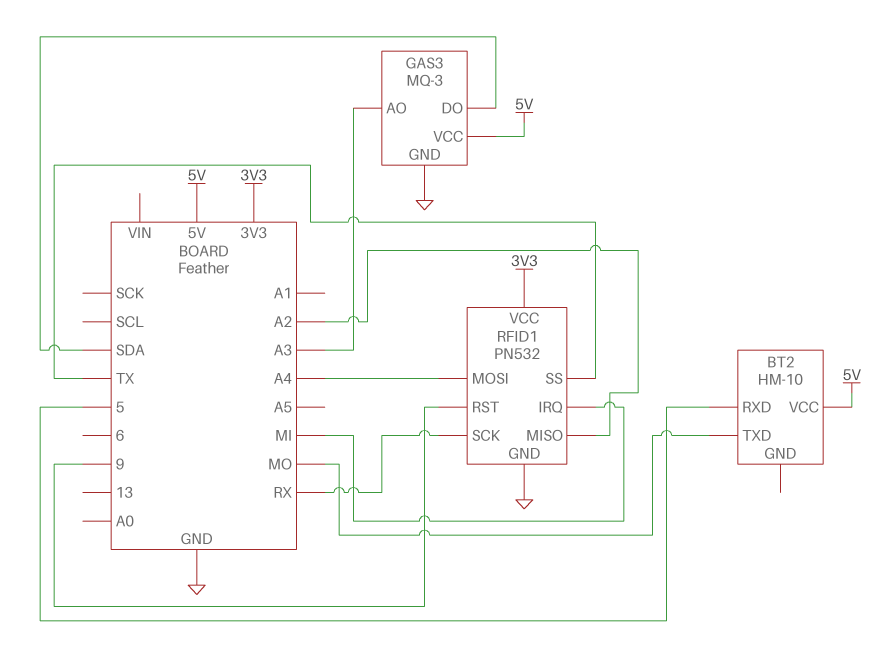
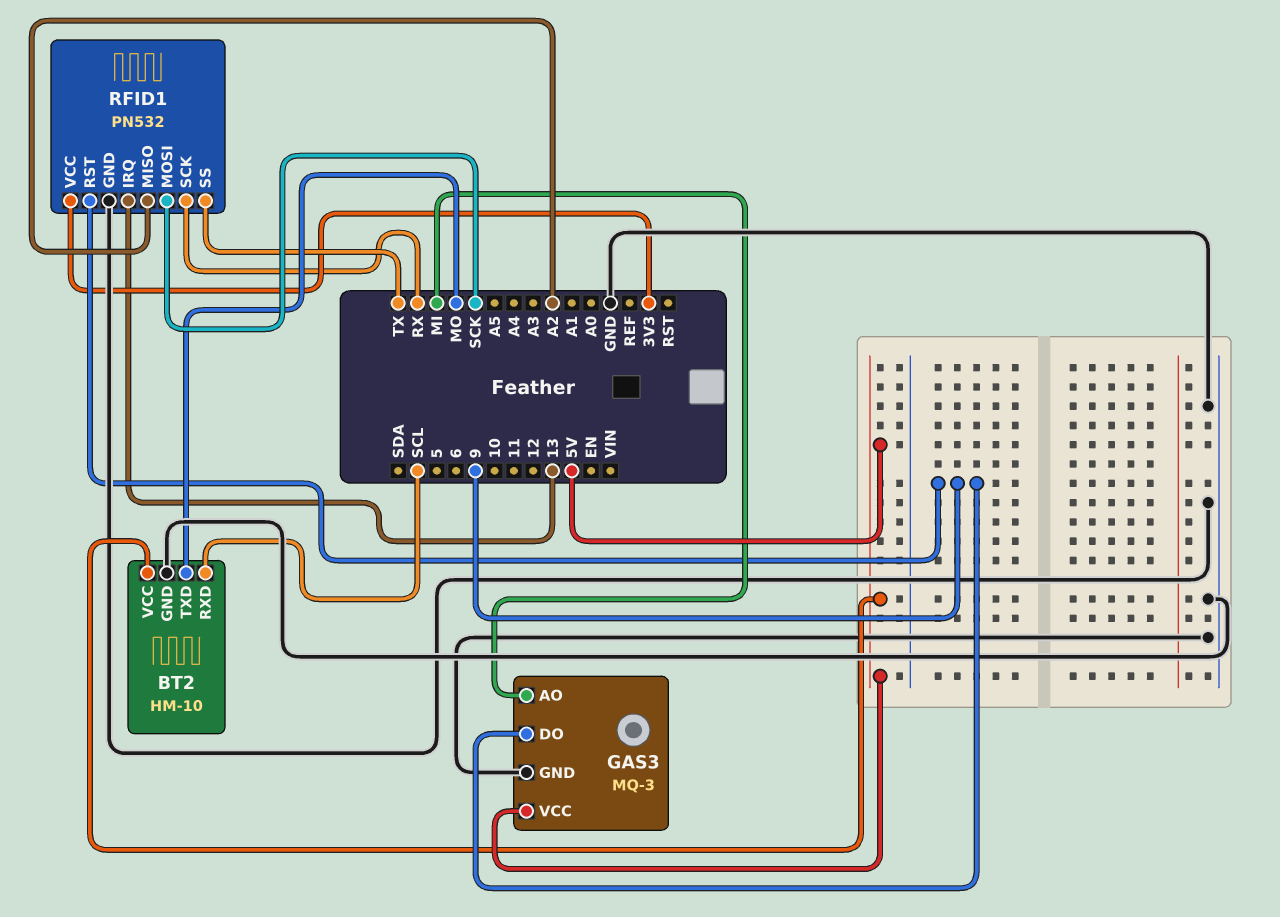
BT2 pin GND: none -> GND
BT2 pin RXD: 5 -> SCL
GAS3 pin AO: A3 -> MI
GAS3 pin DO: SDA -> 9
RFID1 pin IRQ: MI -> 13
RFID1 pin MOSI: A4 -> SCK

